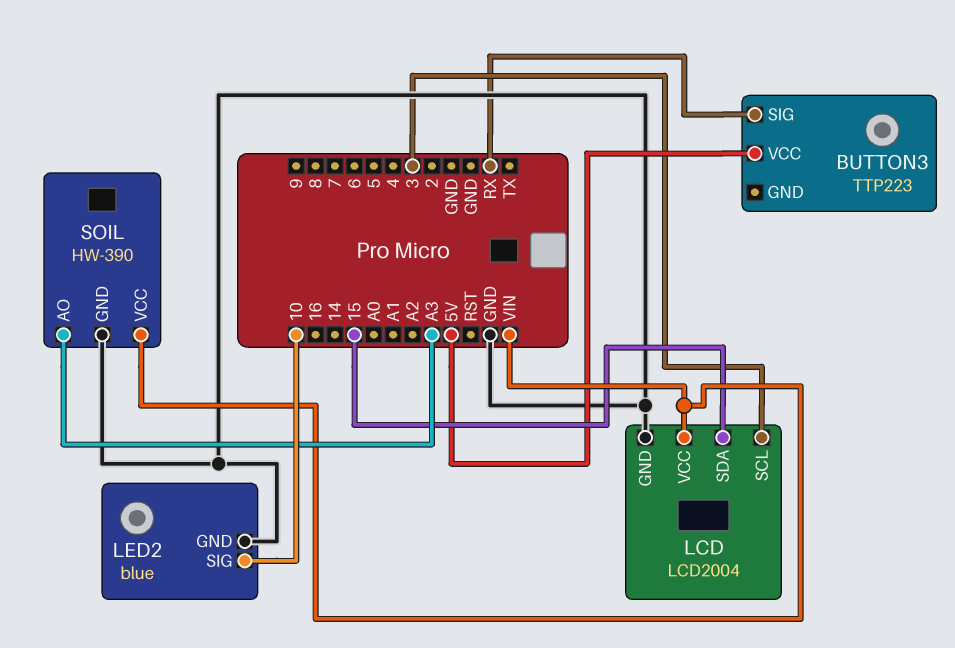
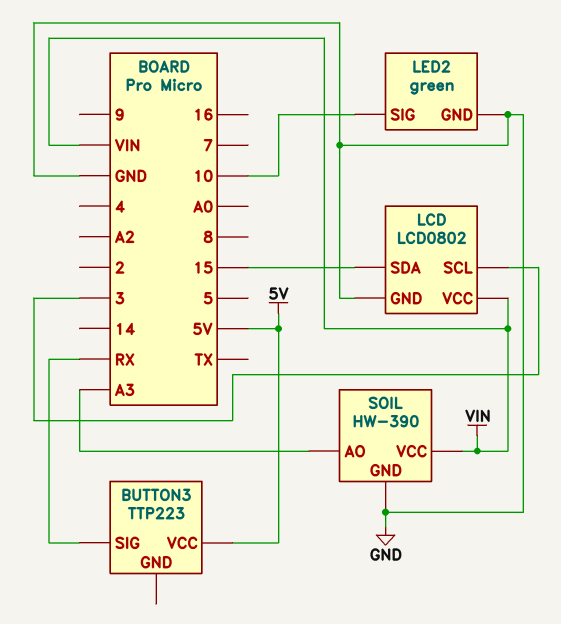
LCD: LCD2004 -> LCD0802
LED2: blue -> green

